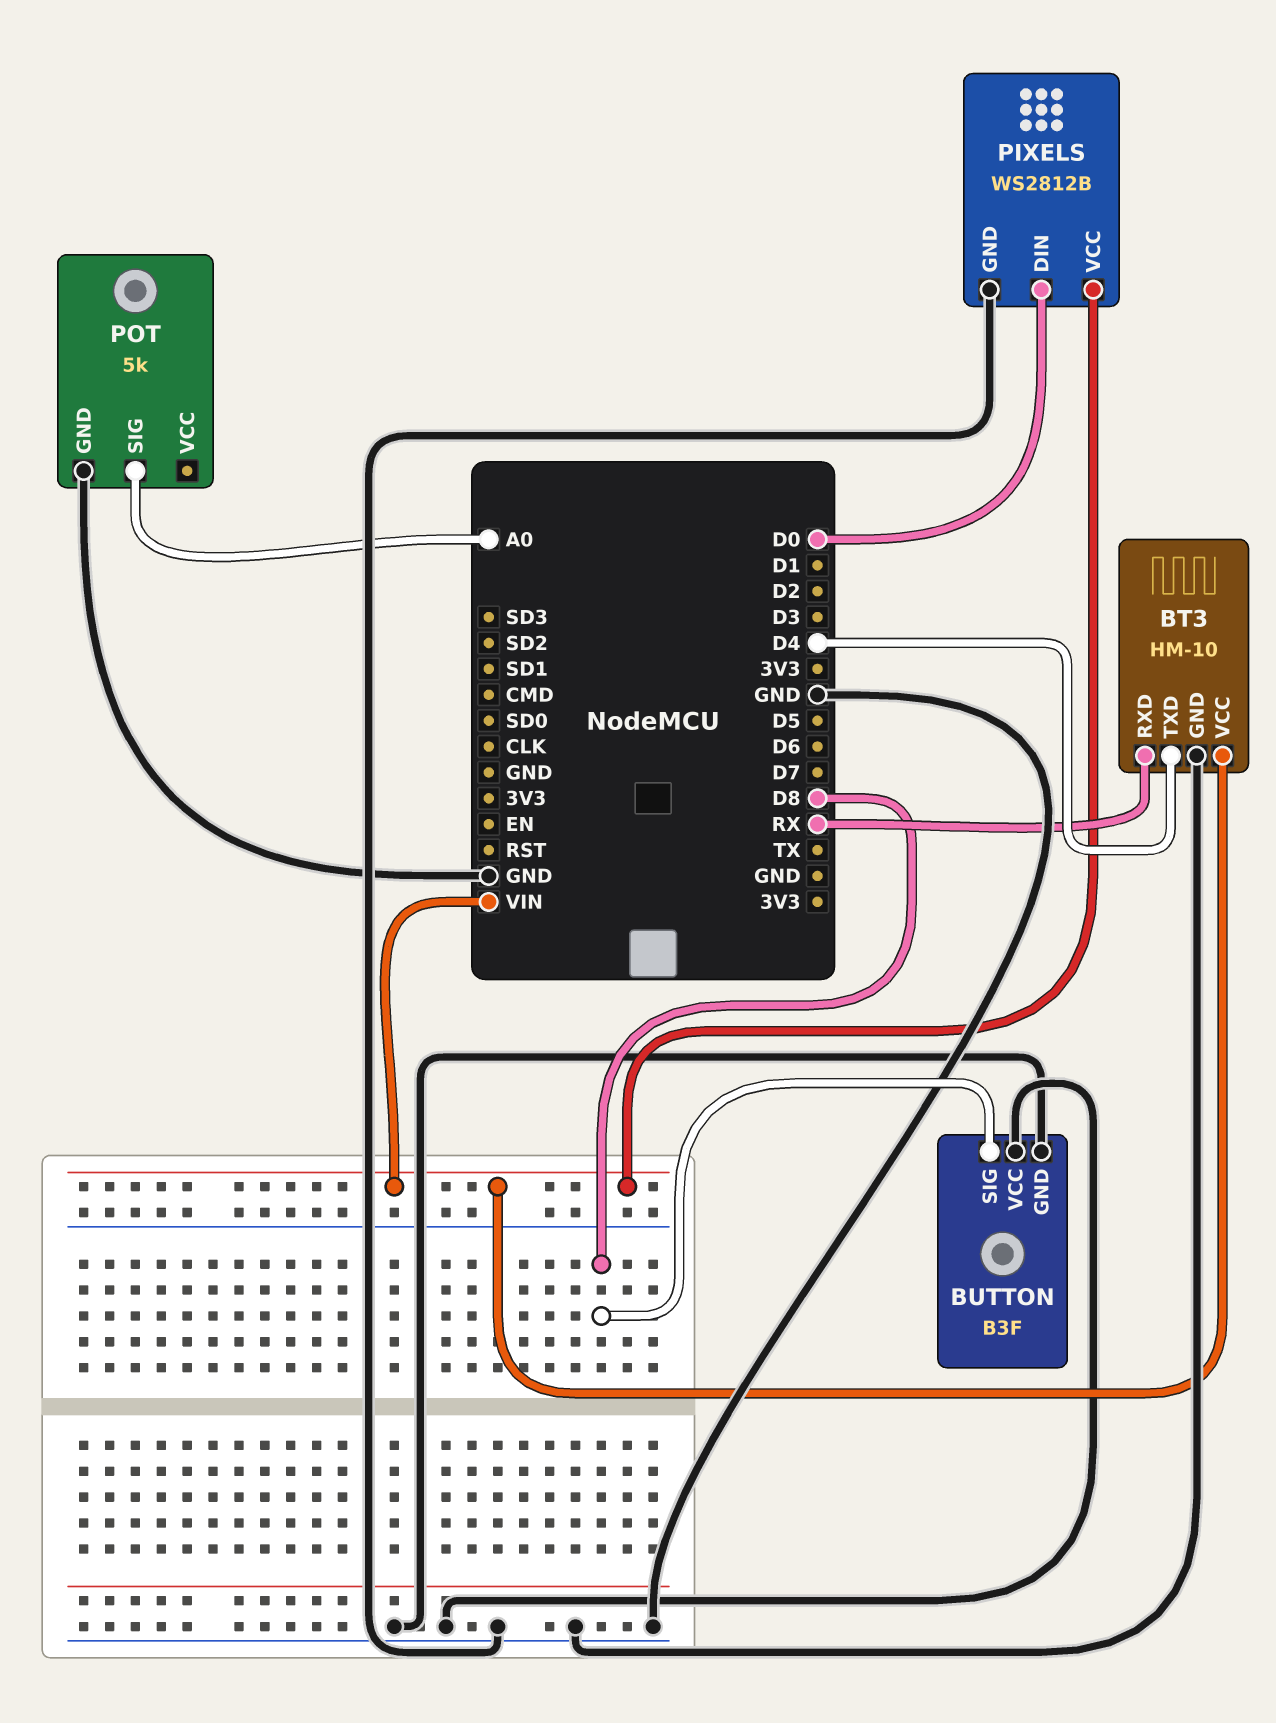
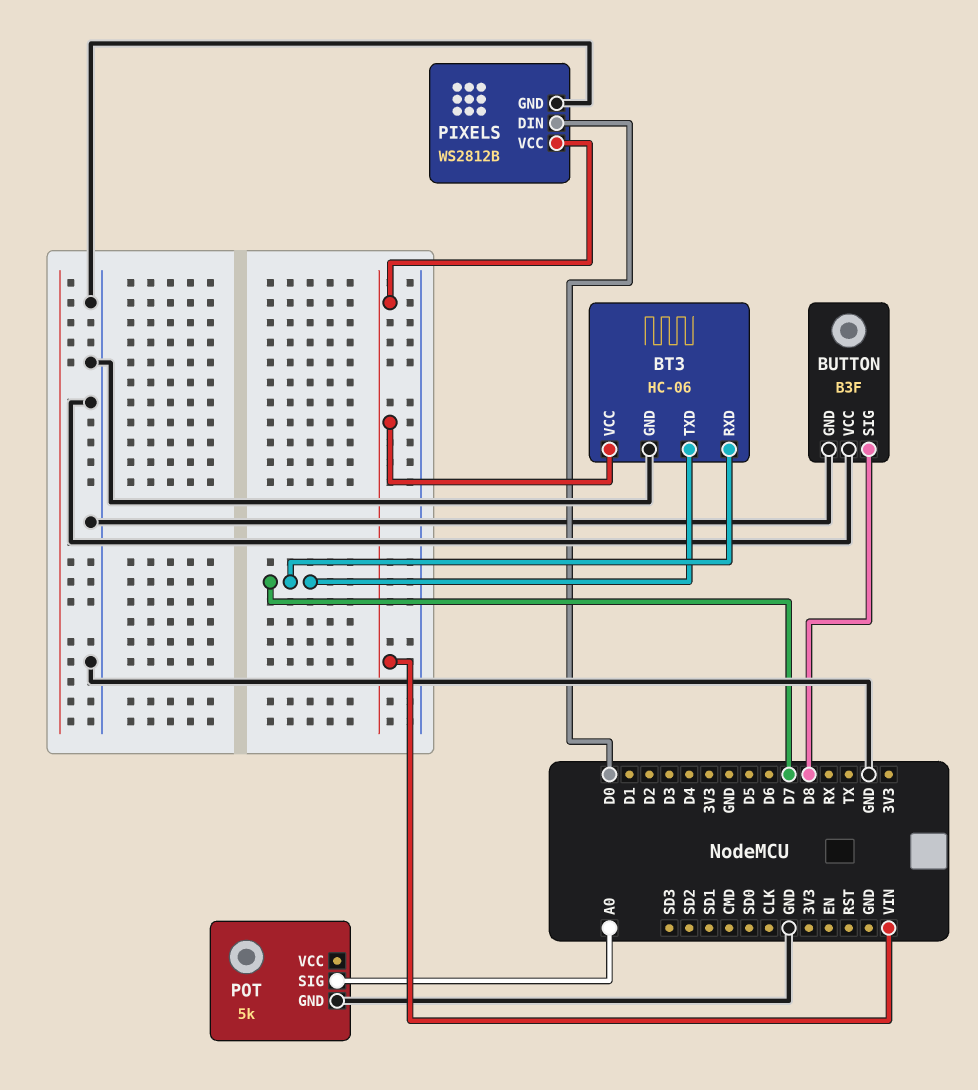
BT3: HM-10 -> HC-06
BT3 pin RXD: RX -> D7
BT3 pin TXD: D4 -> D7

